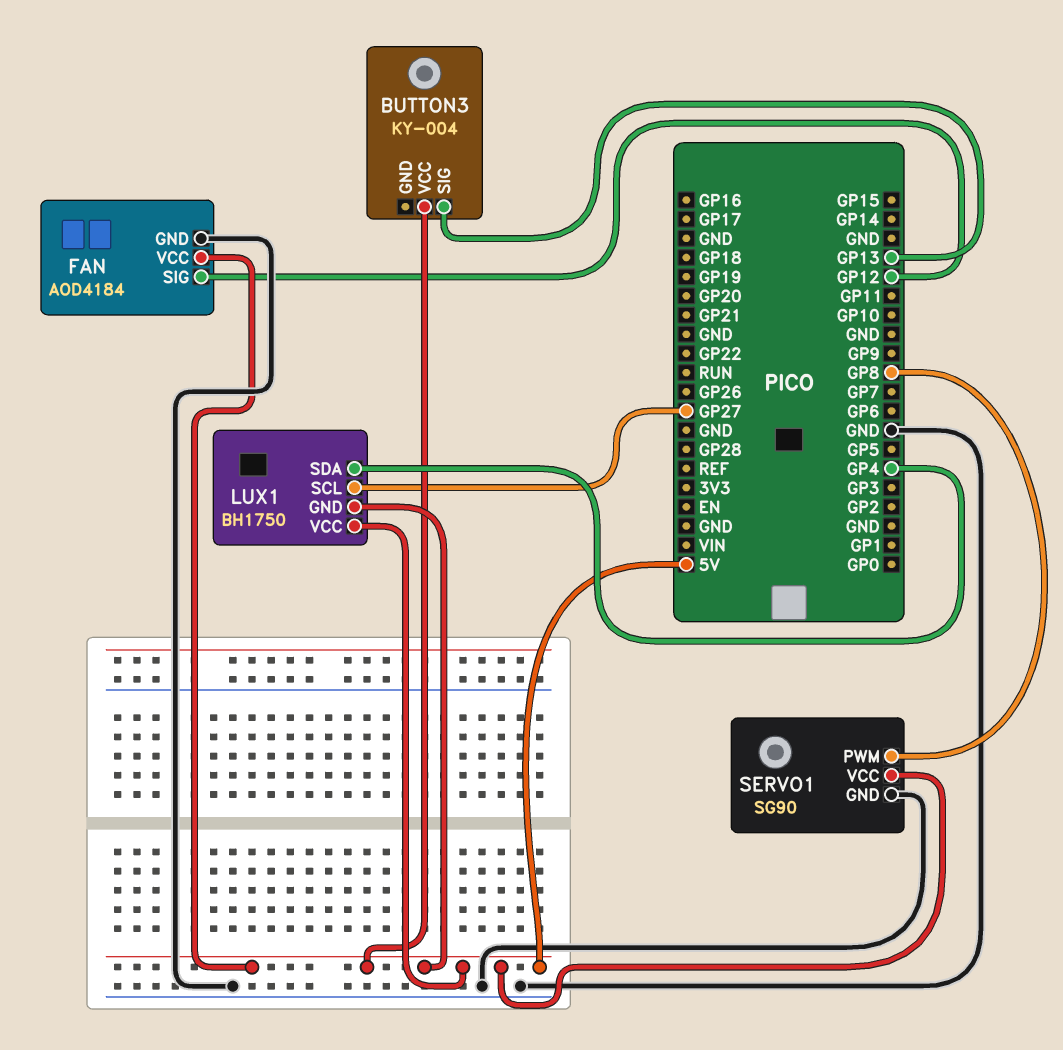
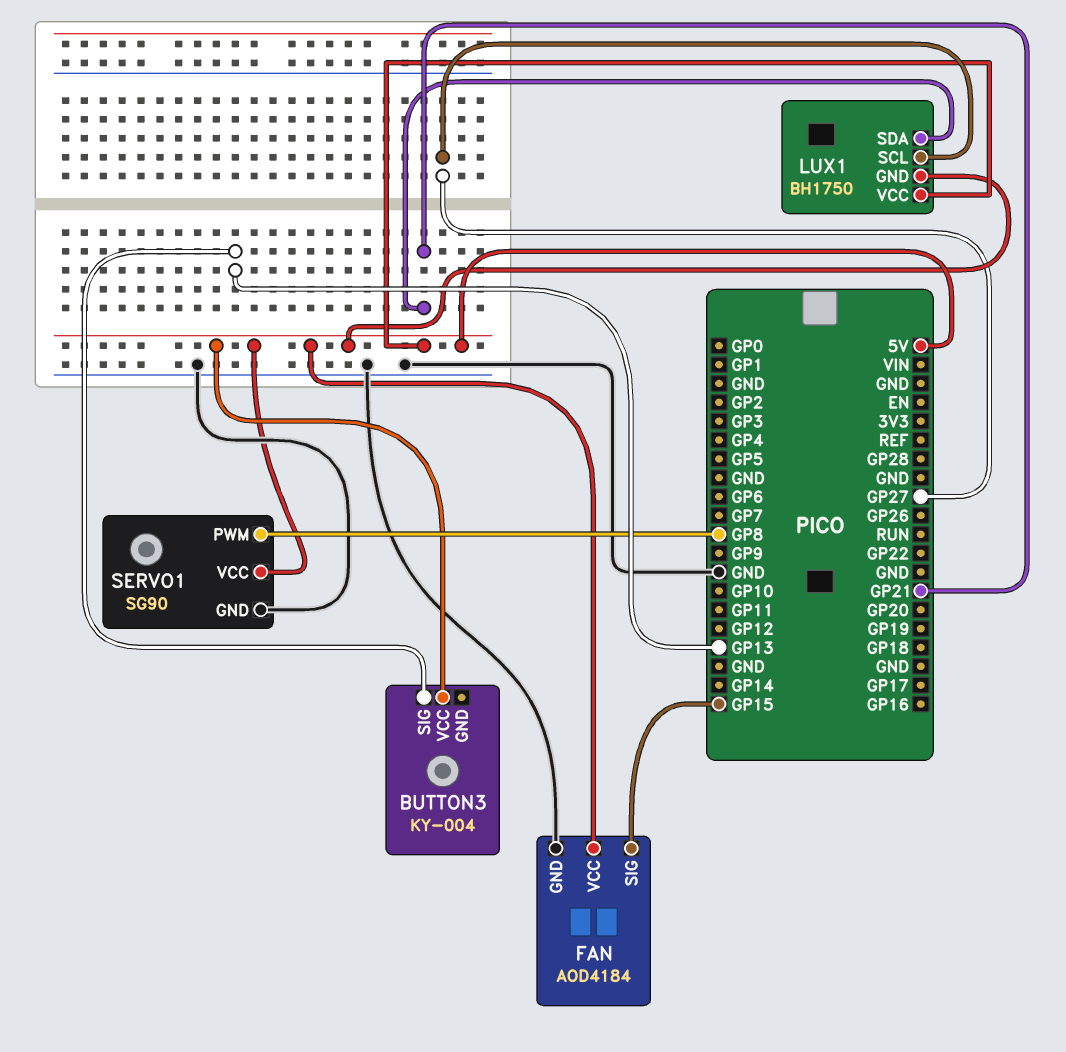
FAN pin SIG: GP12 -> GP15
LUX1 pin SDA: GP4 -> GP21

